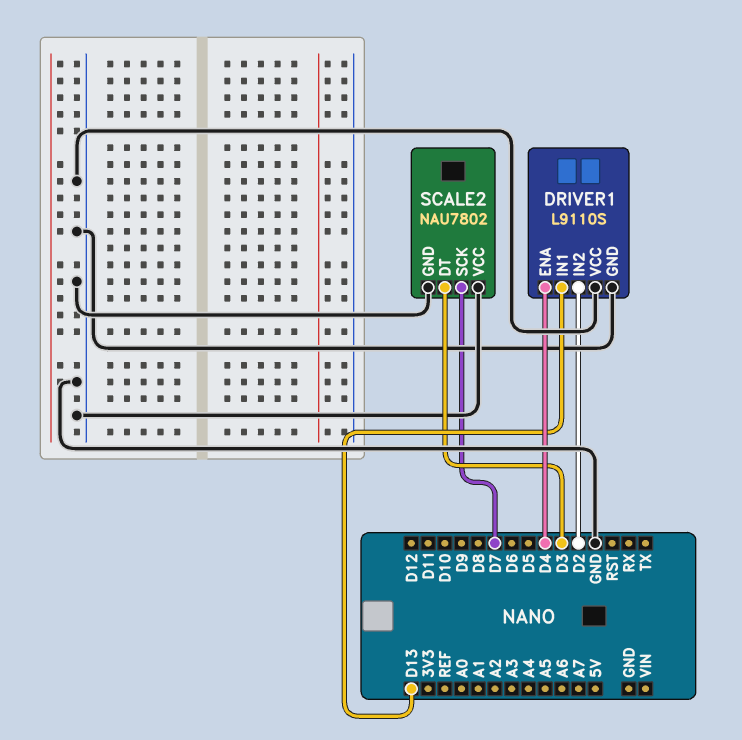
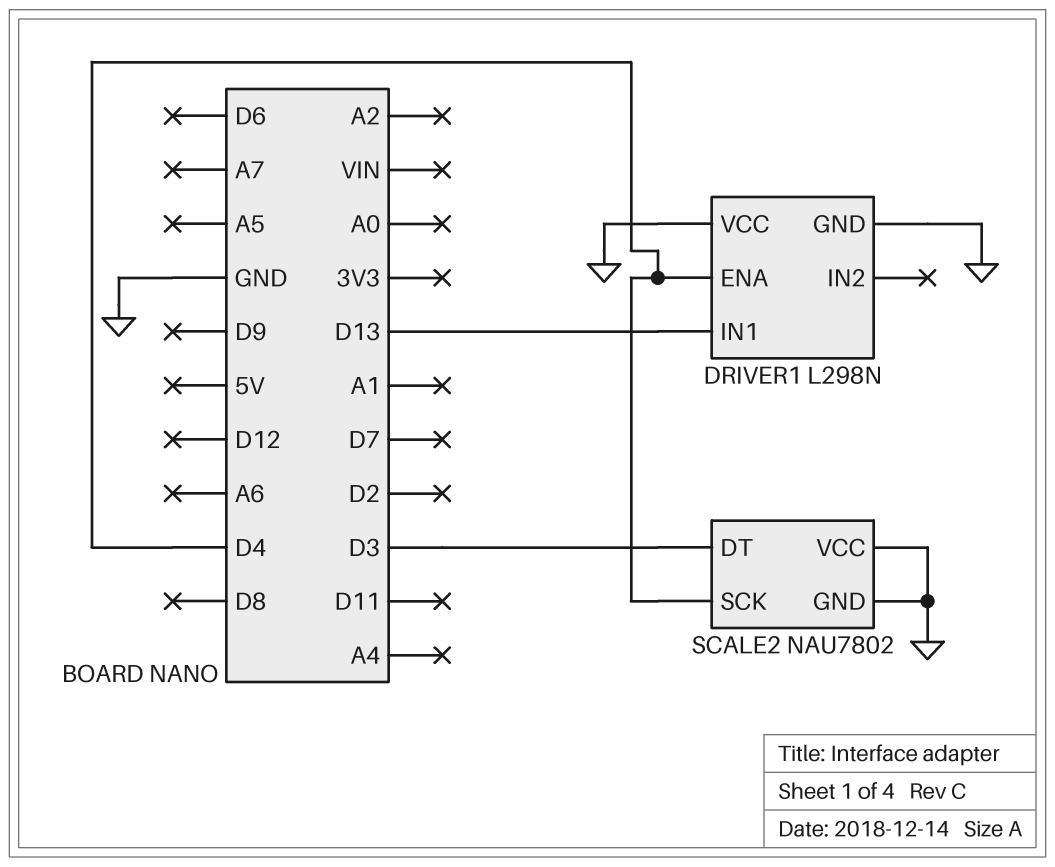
DRIVER1: L9110S -> L298N
DRIVER1 pin IN2: D2 -> none
SCALE2 pin SCK: D7 -> D4

